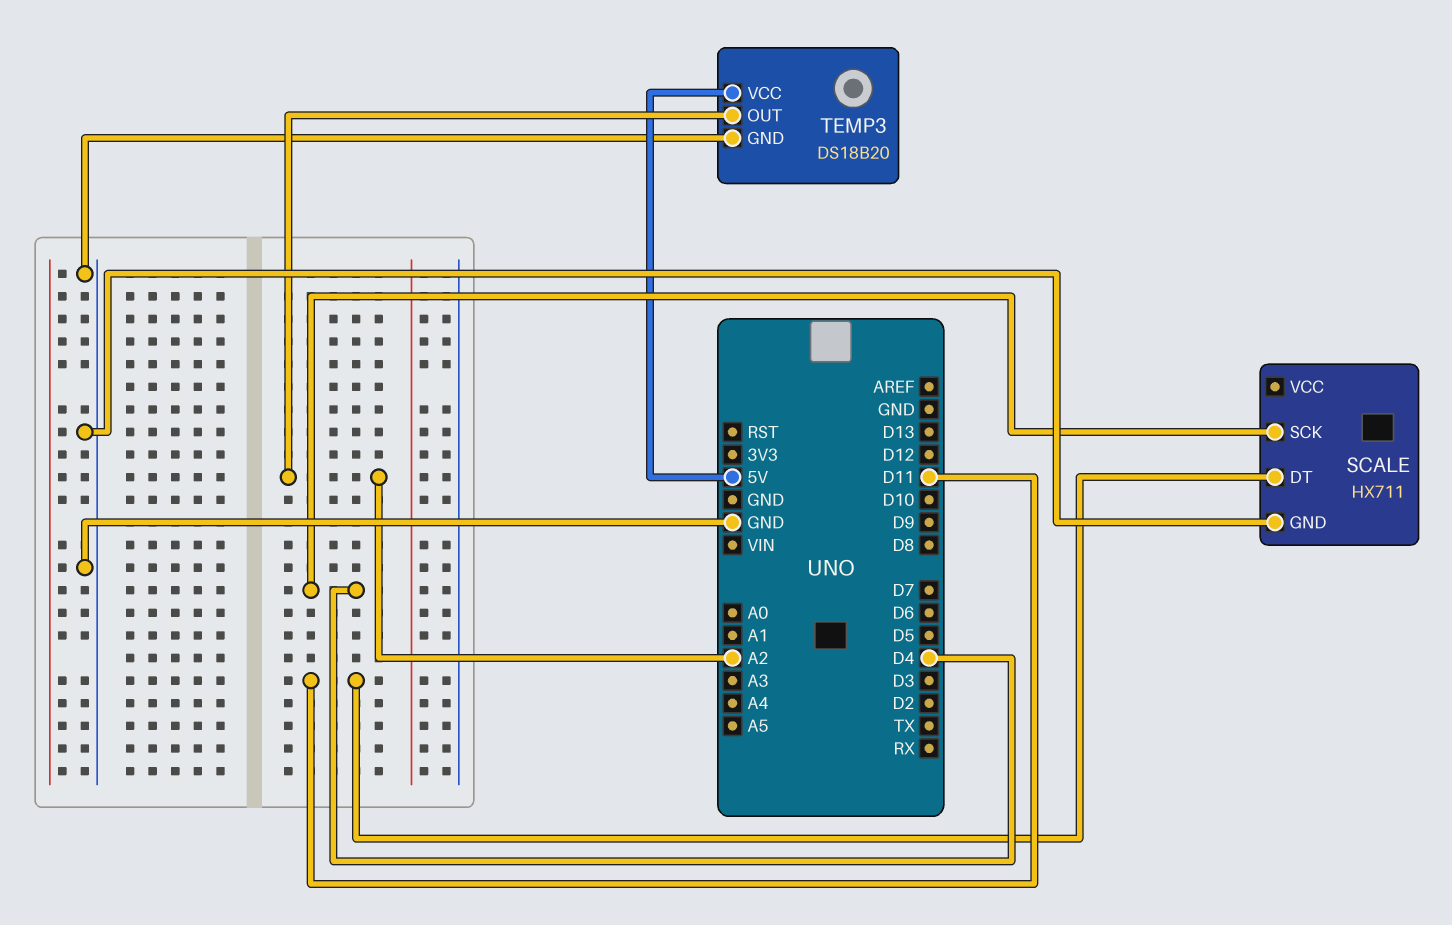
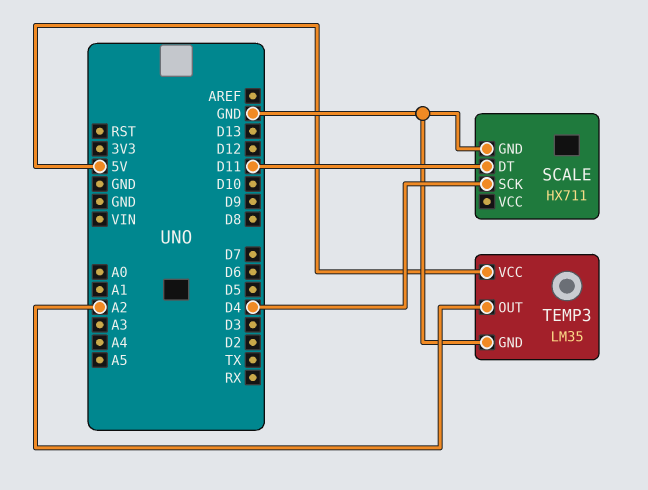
TEMP3: DS18B20 -> LM35

